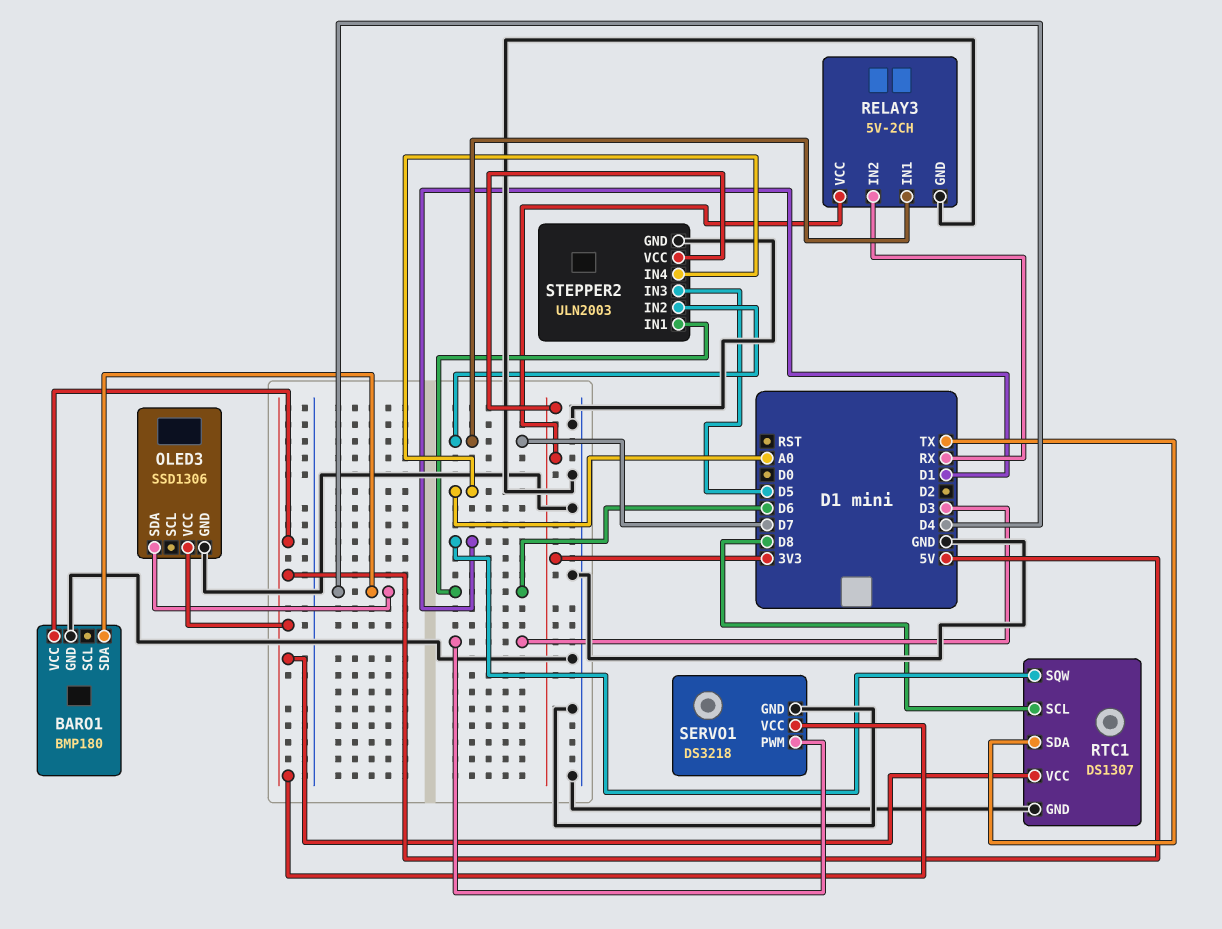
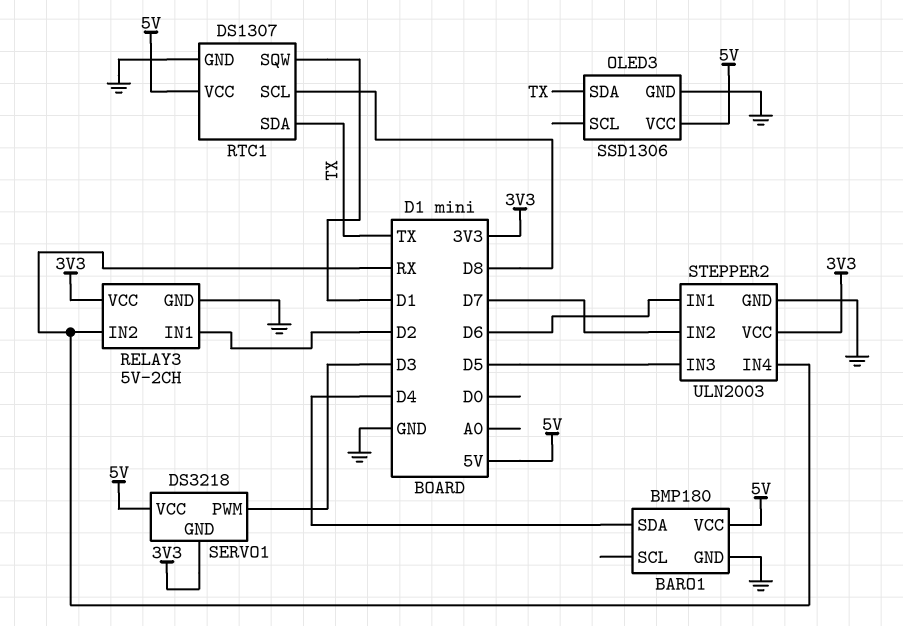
OLED3 pin SDA: D4 -> TX
RELAY3 pin IN1: D7 -> D2
SERVO1 pin GND: GND -> 3V3
STEPPER2 pin IN4: A0 -> RX

